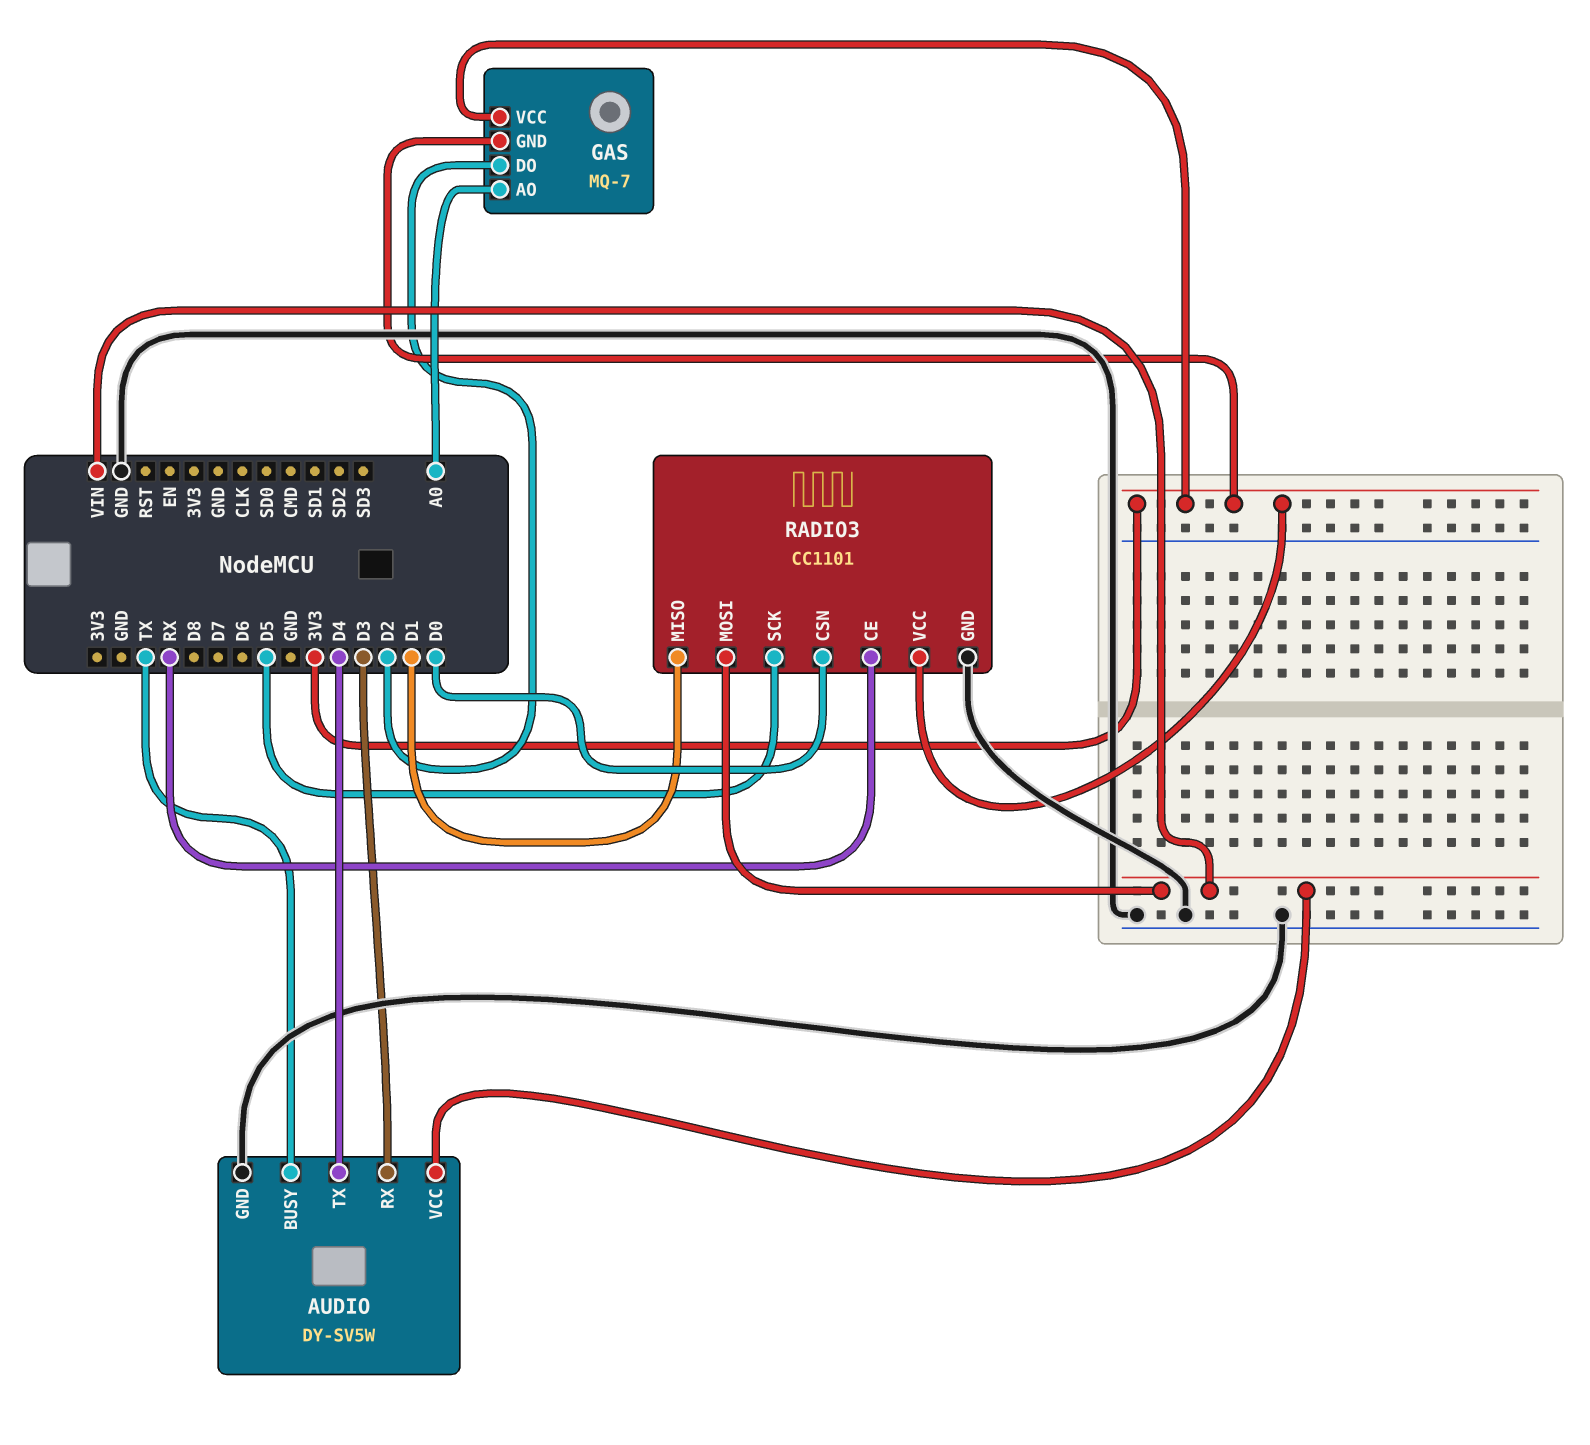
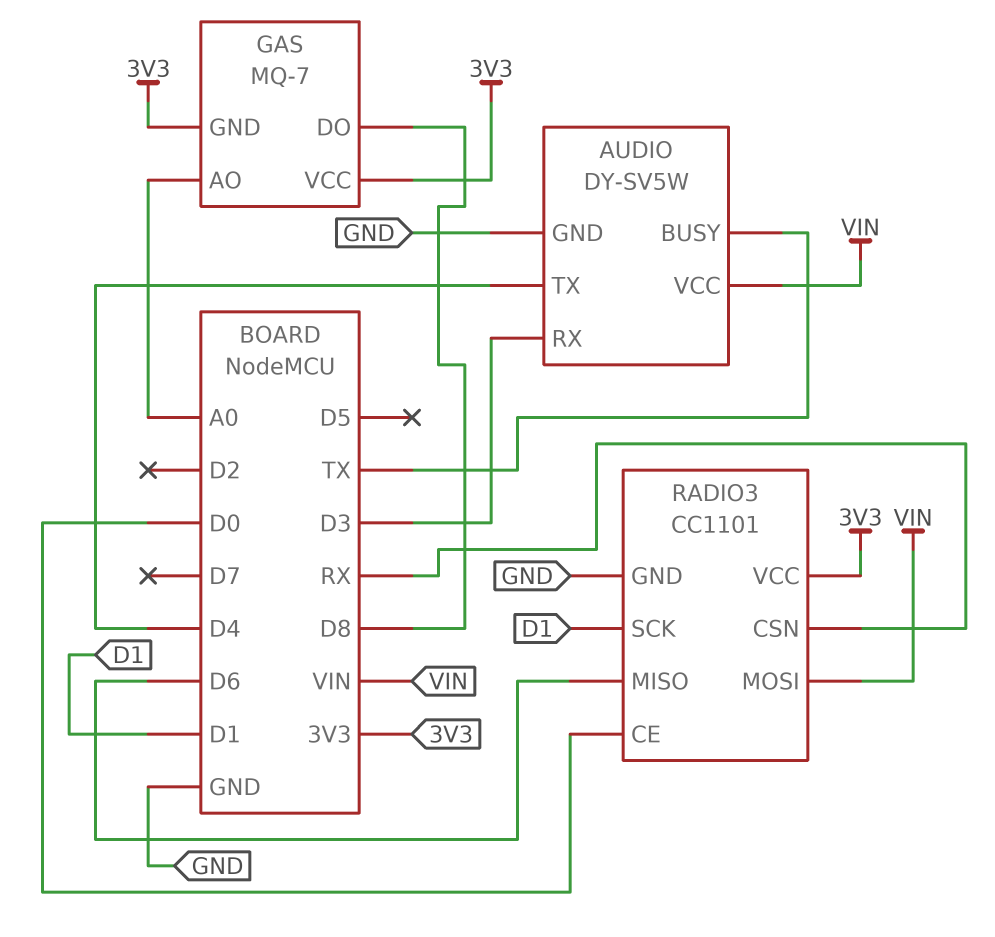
GAS pin DO: D2 -> D8
RADIO3 pin CE: RX -> D0
RADIO3 pin CSN: D0 -> RX
RADIO3 pin MISO: D1 -> D6
RADIO3 pin SCK: D5 -> D1

